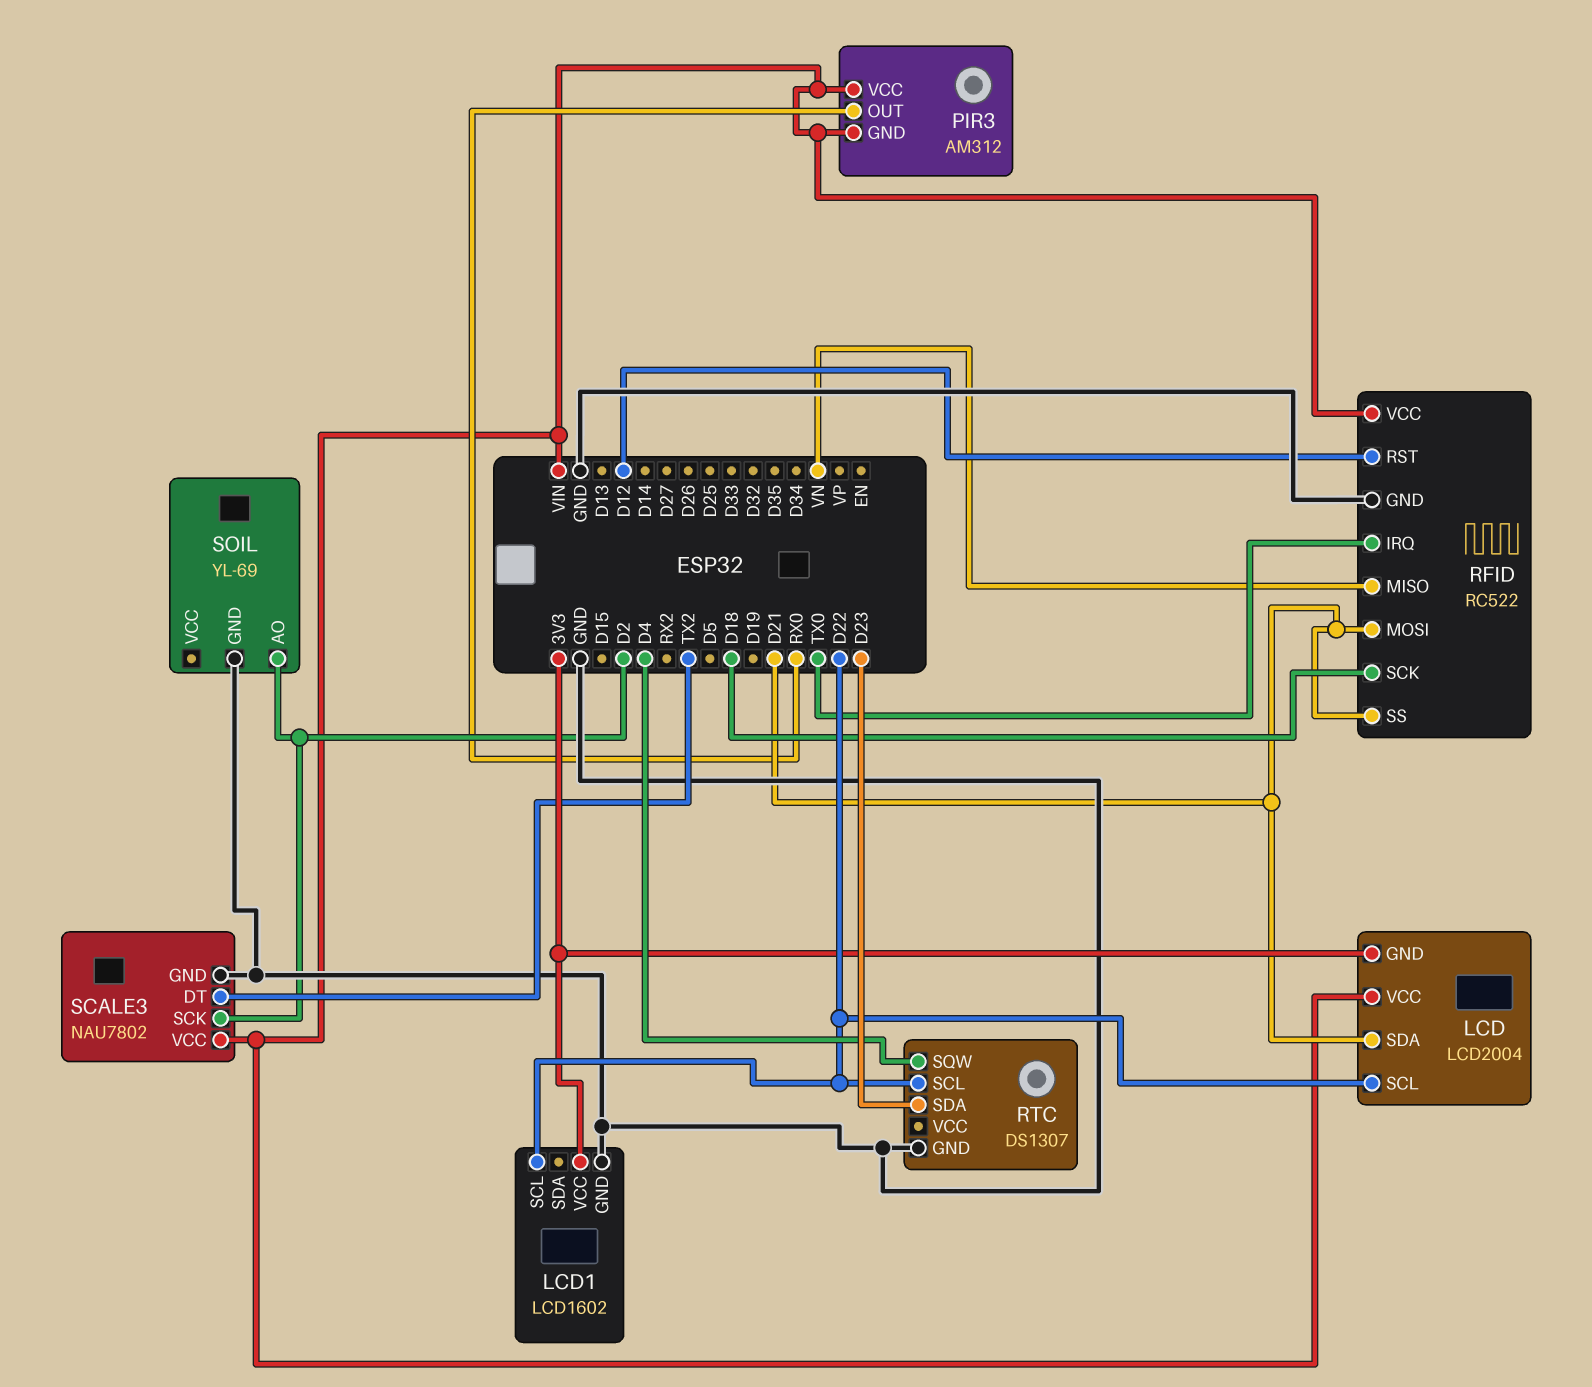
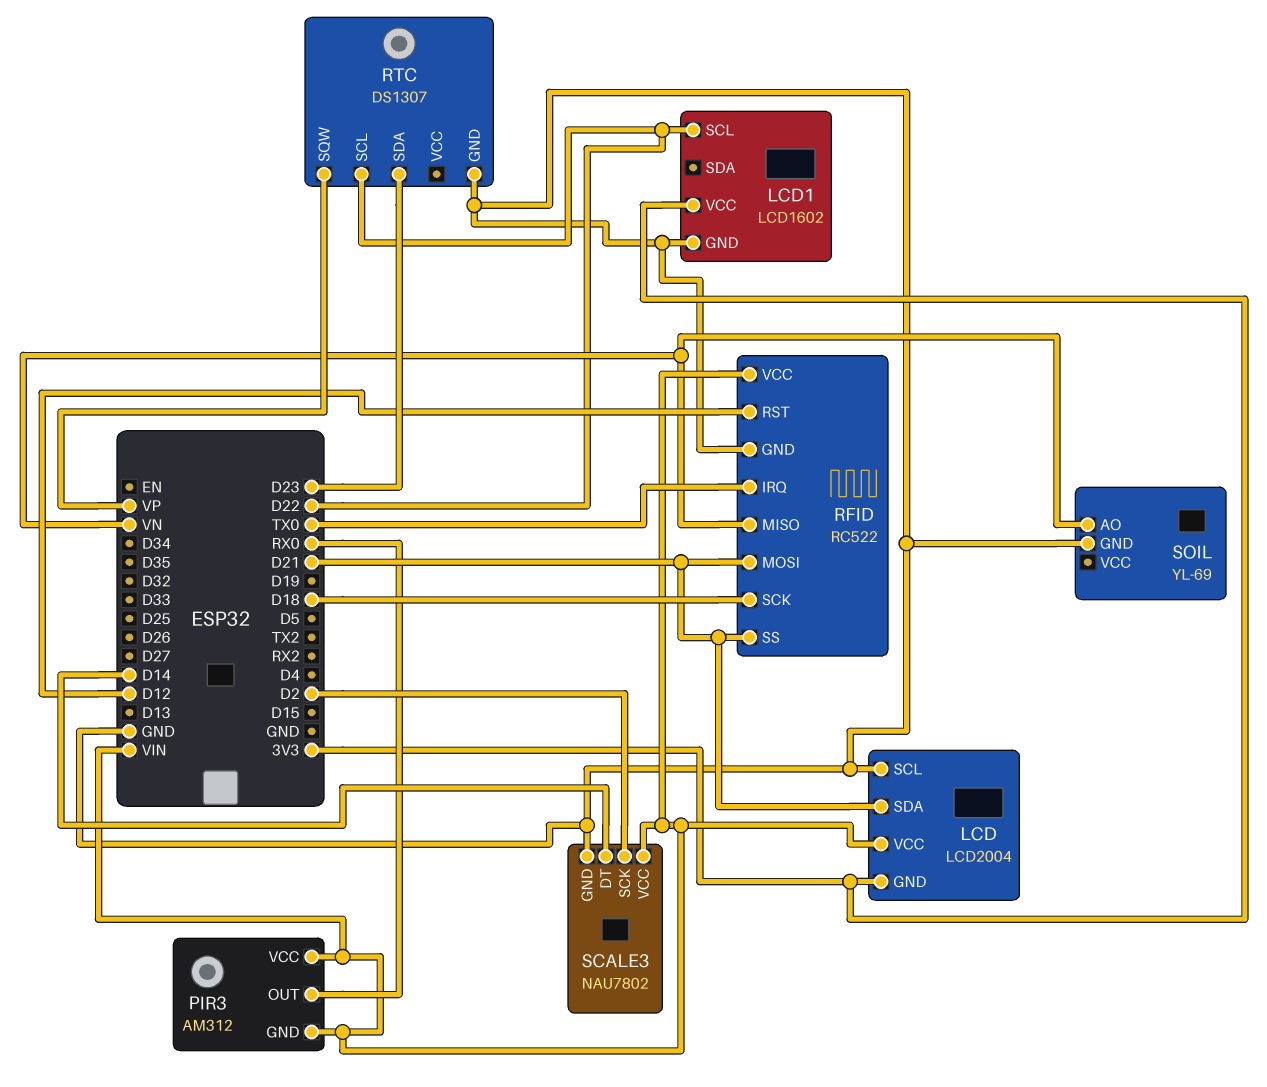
LCD pin SCL: D22 -> GND
RTC pin SQW: D4 -> VP
SCALE3 pin DT: TX2 -> D14
SOIL pin AO: D2 -> VN

